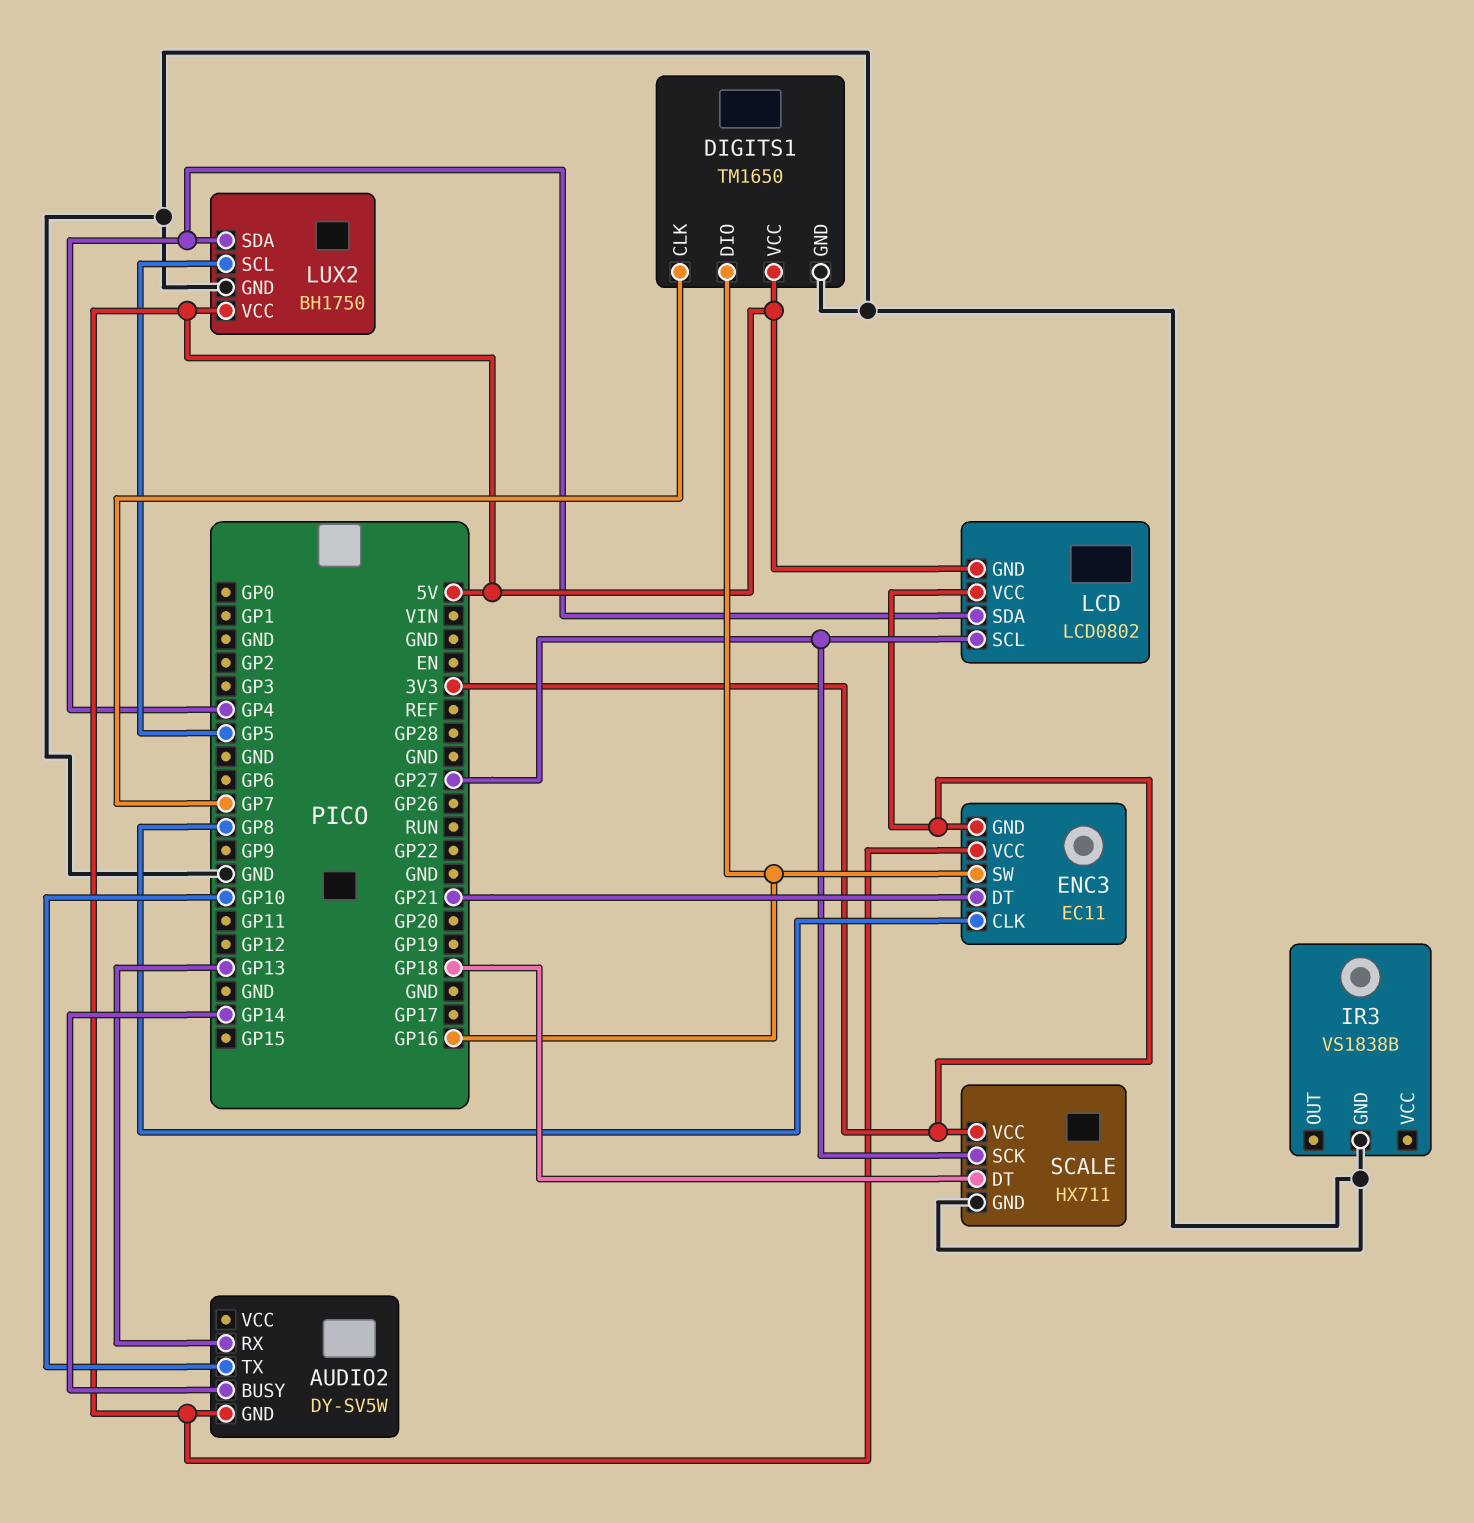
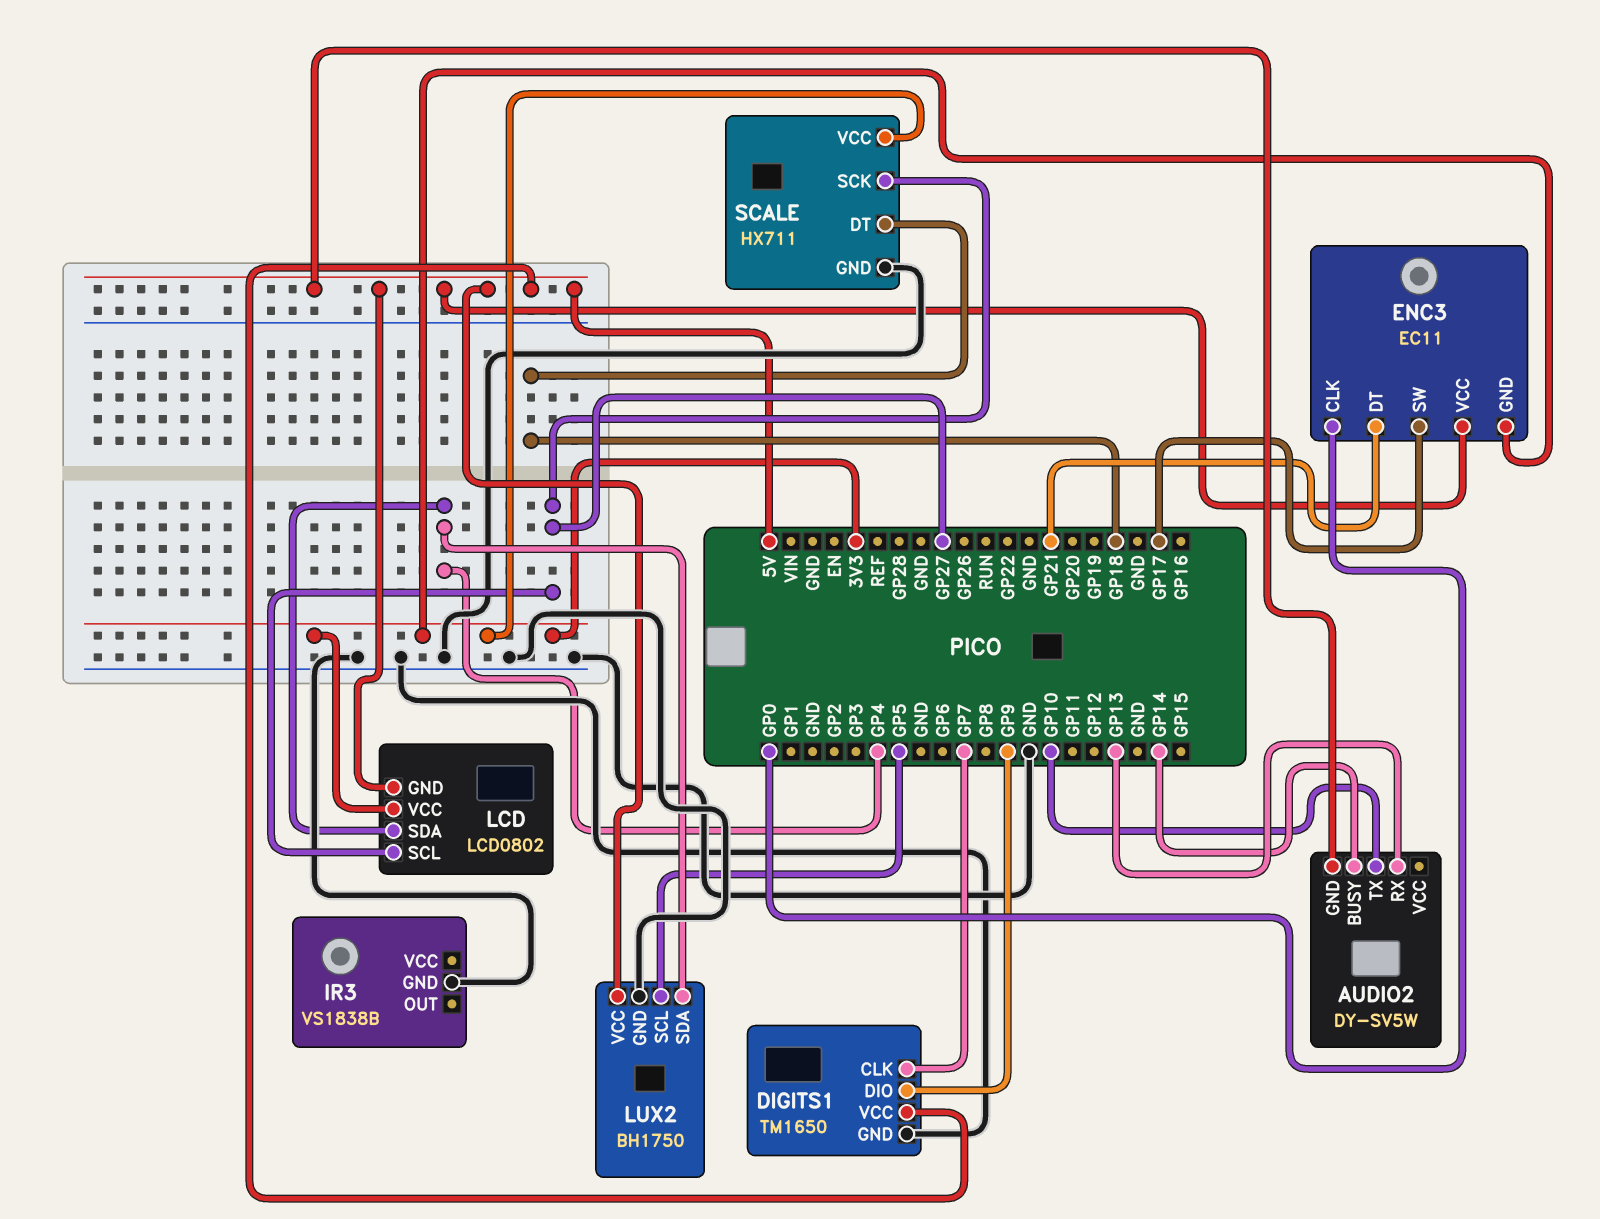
DIGITS1 pin DIO: GP16 -> GP9
ENC3 pin CLK: GP8 -> GP0
ENC3 pin SW: GP16 -> GP17

